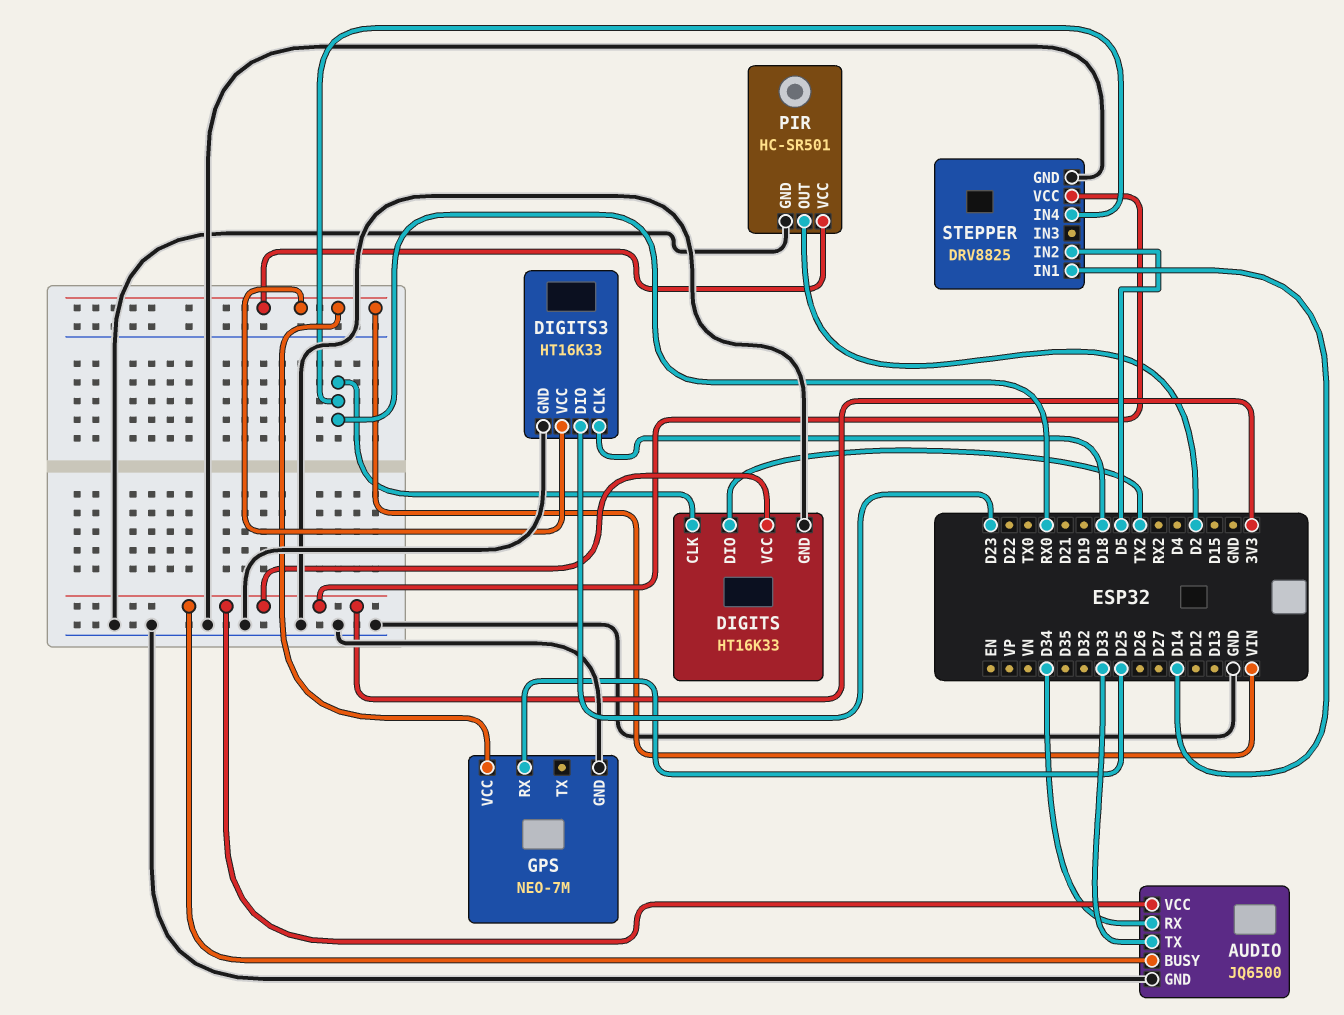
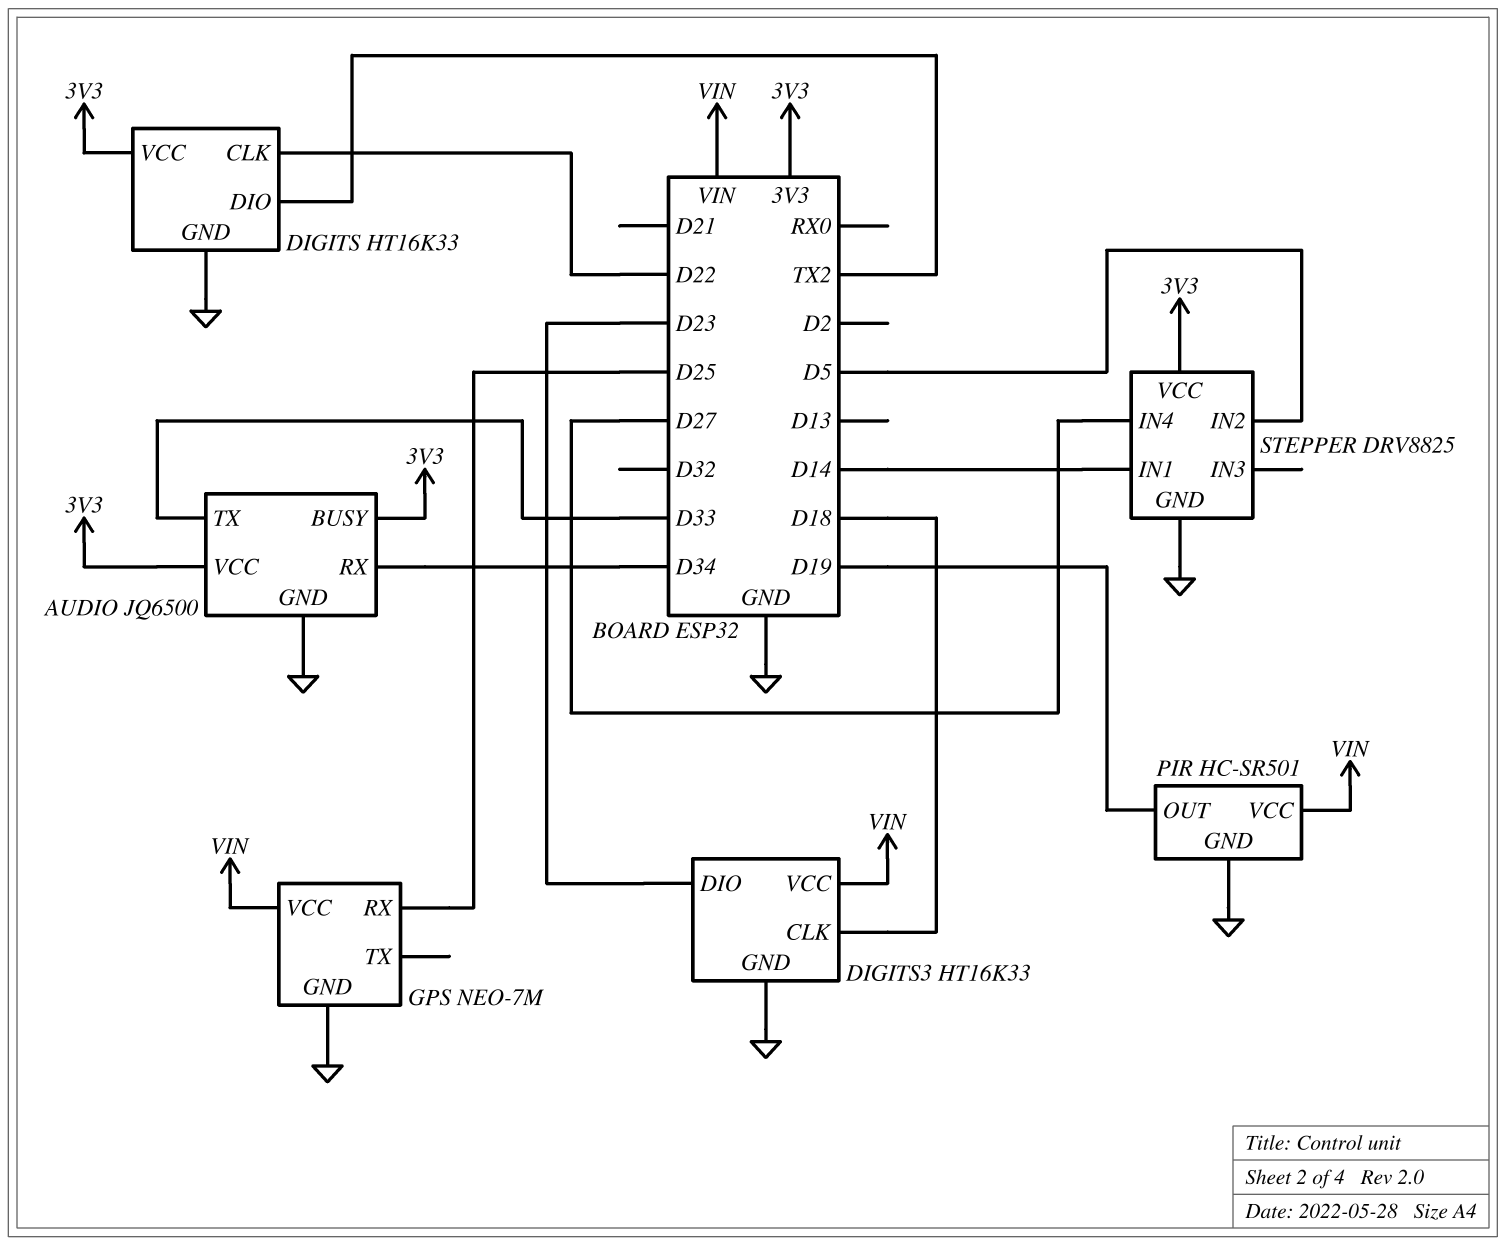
DIGITS pin CLK: RX0 -> D22
PIR pin OUT: D2 -> D19
STEPPER pin IN4: RX0 -> D27

